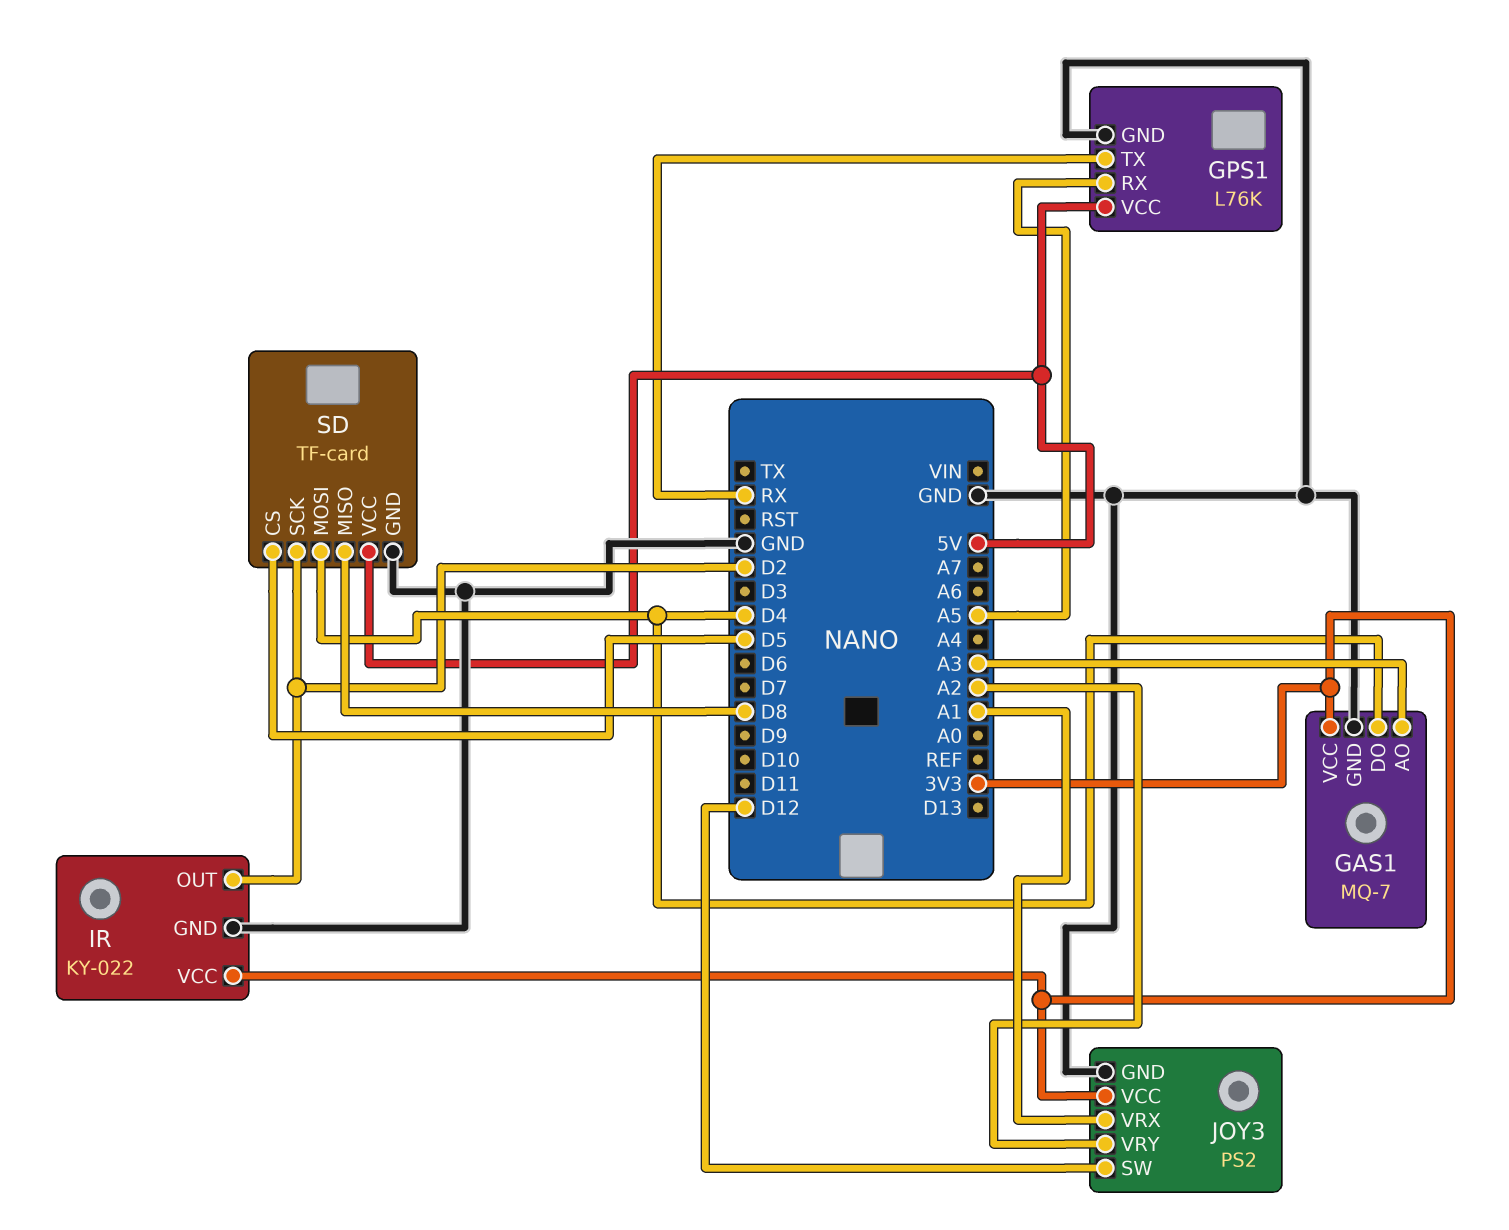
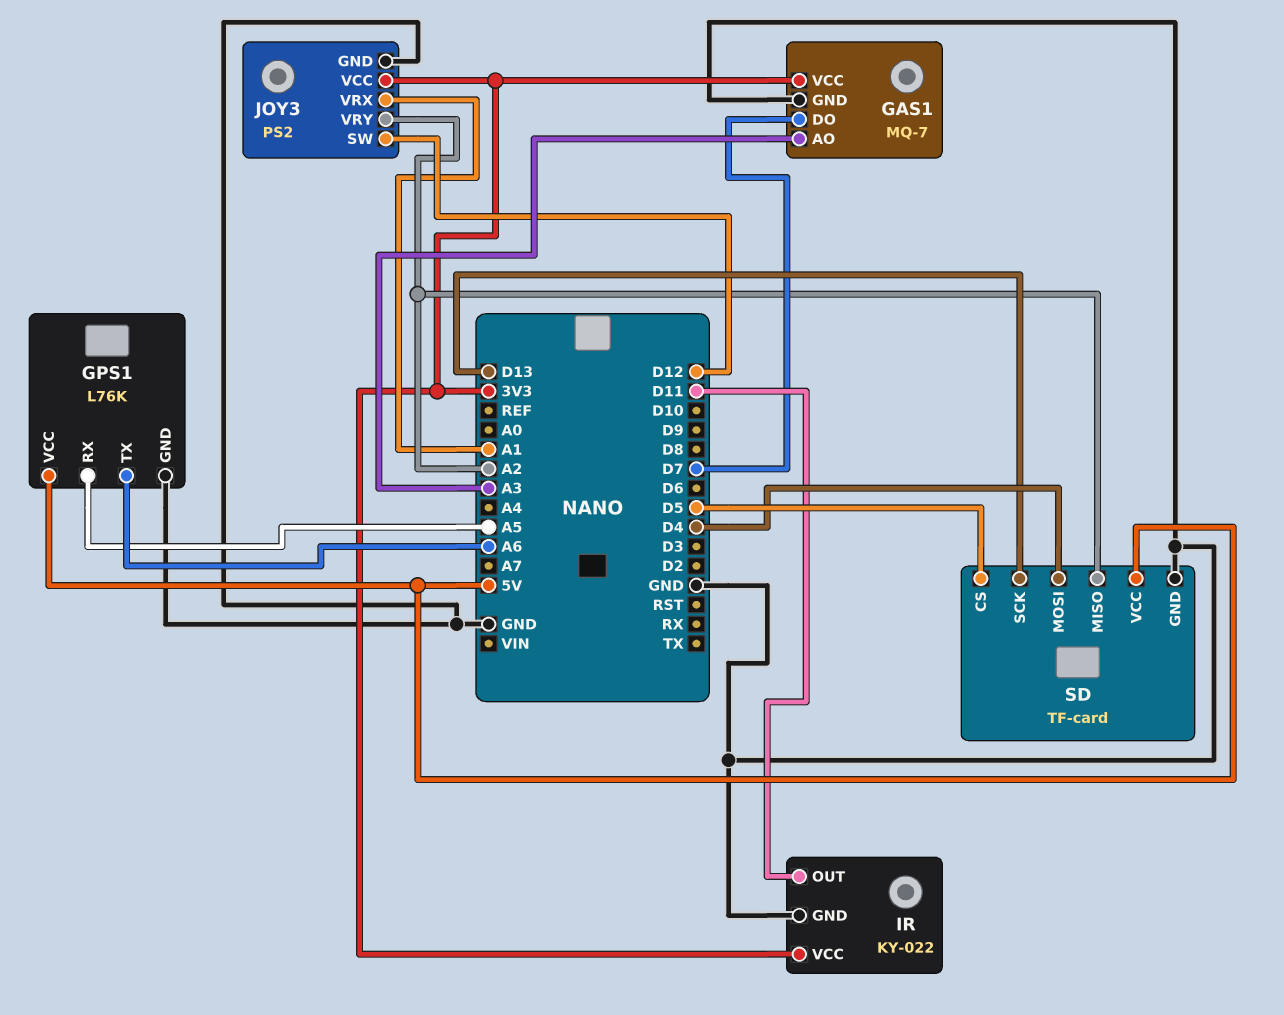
GAS1 pin DO: D4 -> D7
GPS1 pin TX: RX -> A6
IR pin OUT: D2 -> D11
SD pin MISO: D8 -> A2
SD pin SCK: D2 -> D13

